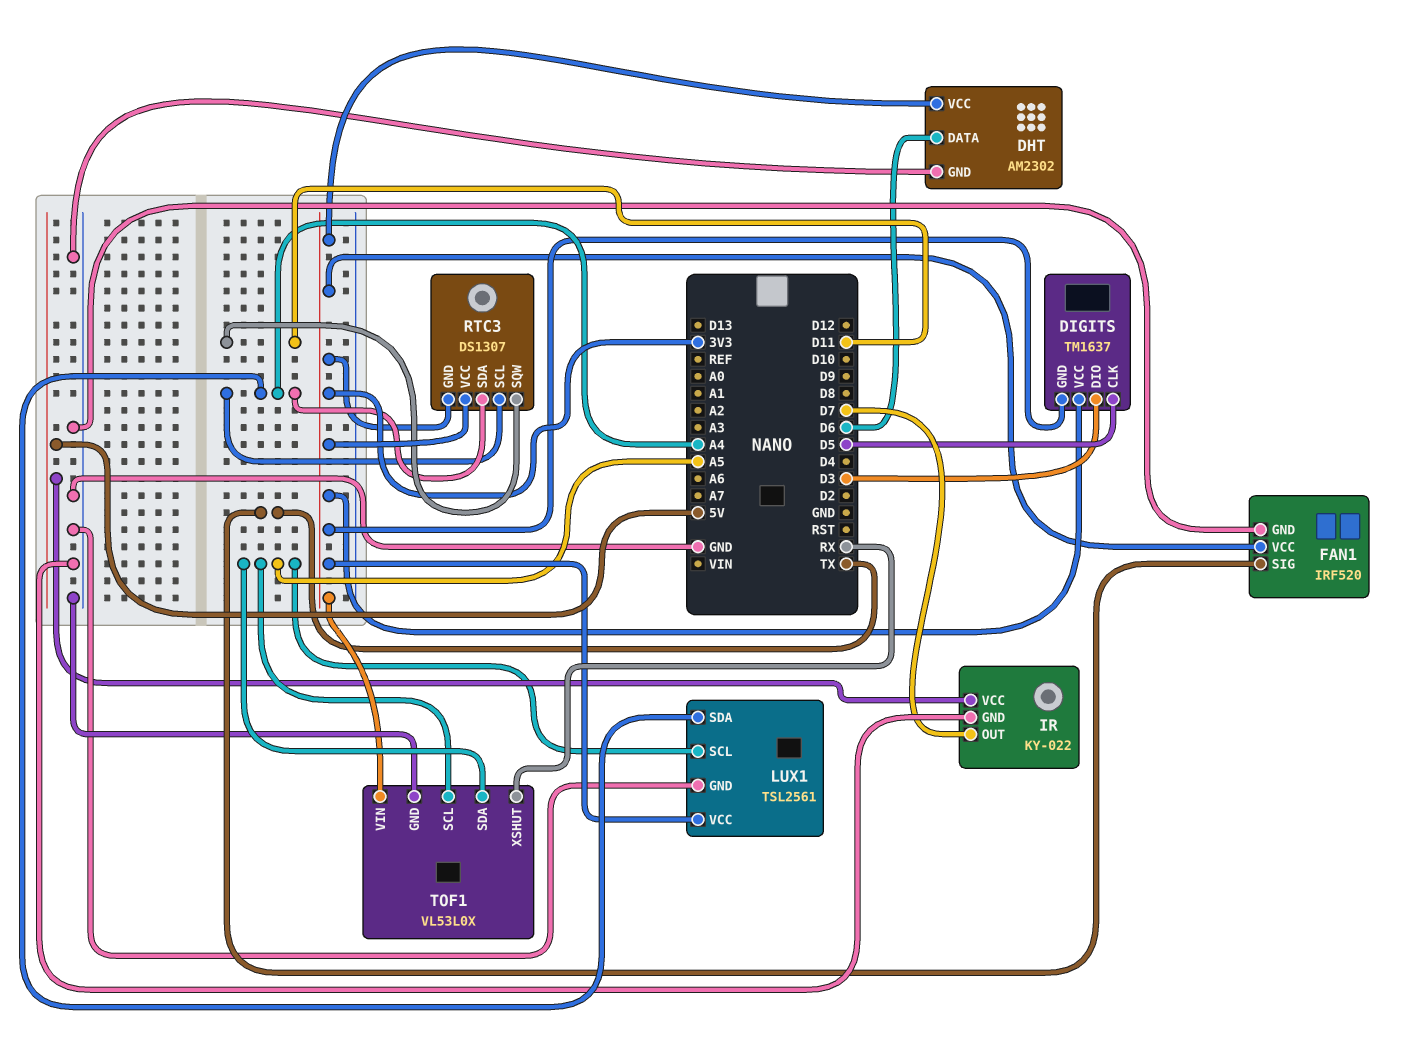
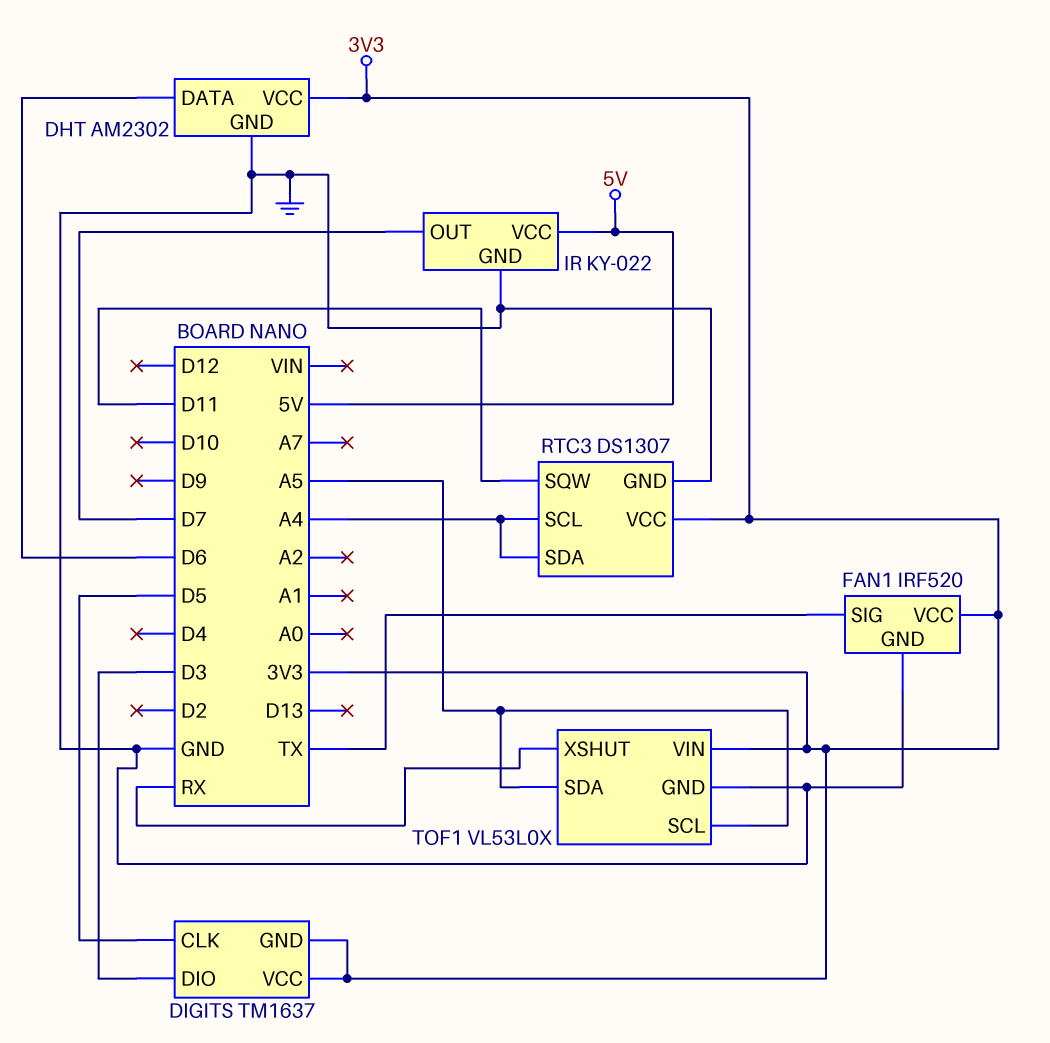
LUX1: TSL2561 -> none
LUX1 pin GND: GND -> none
LUX1 pin SCL: A5 -> none
LUX1 pin SDA: A4 -> none
LUX1 pin VCC: 3V3 -> none
RTC3 pin GND: 3V3 -> GND

